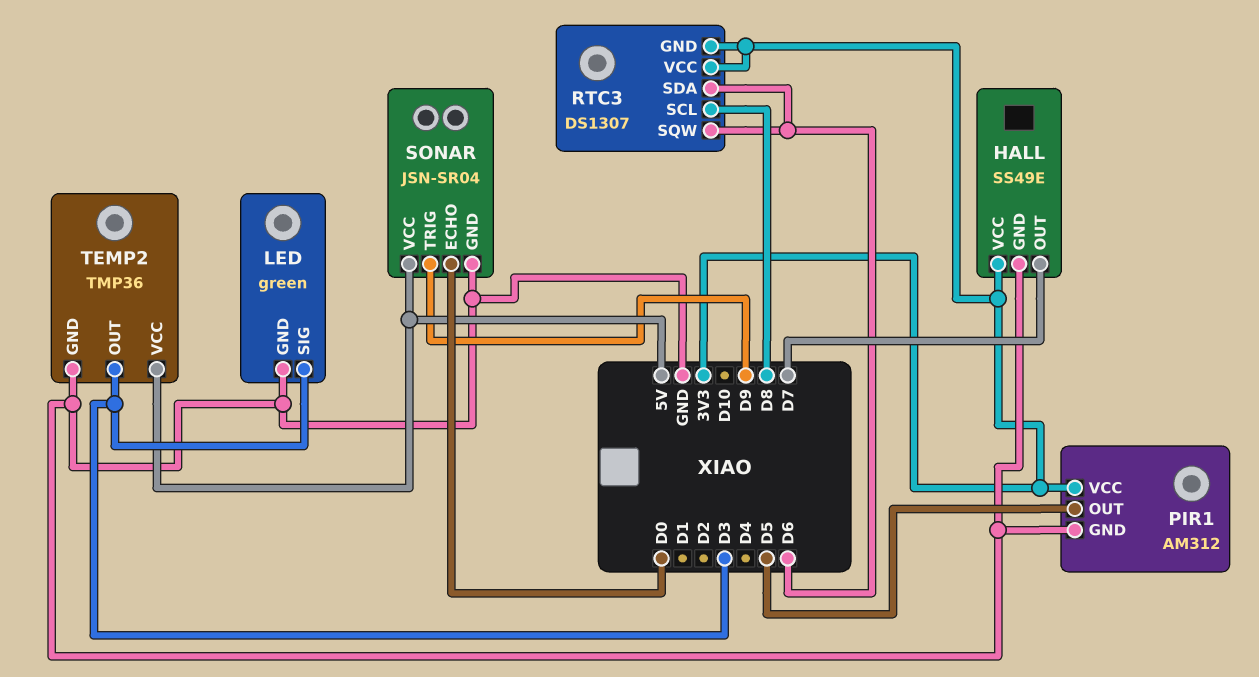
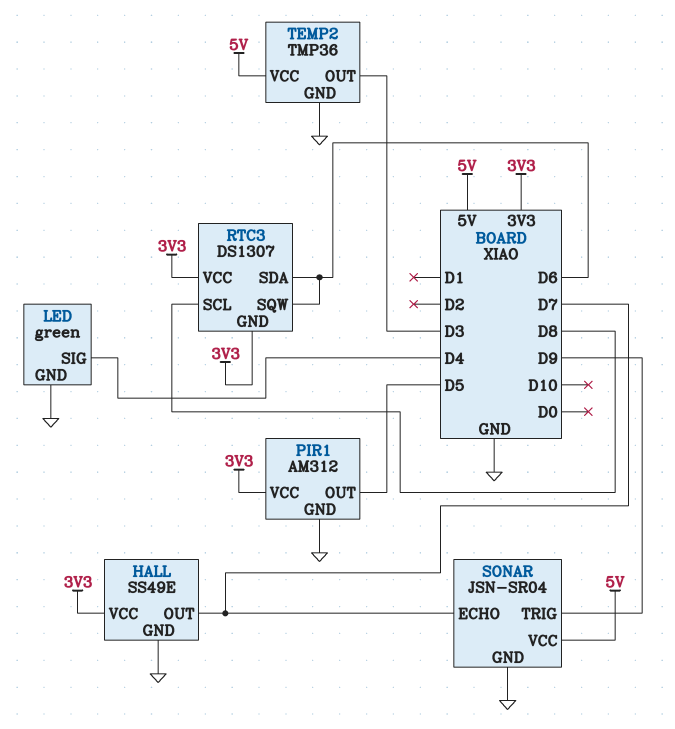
LED pin SIG: D3 -> D4
SONAR pin ECHO: D0 -> D7

